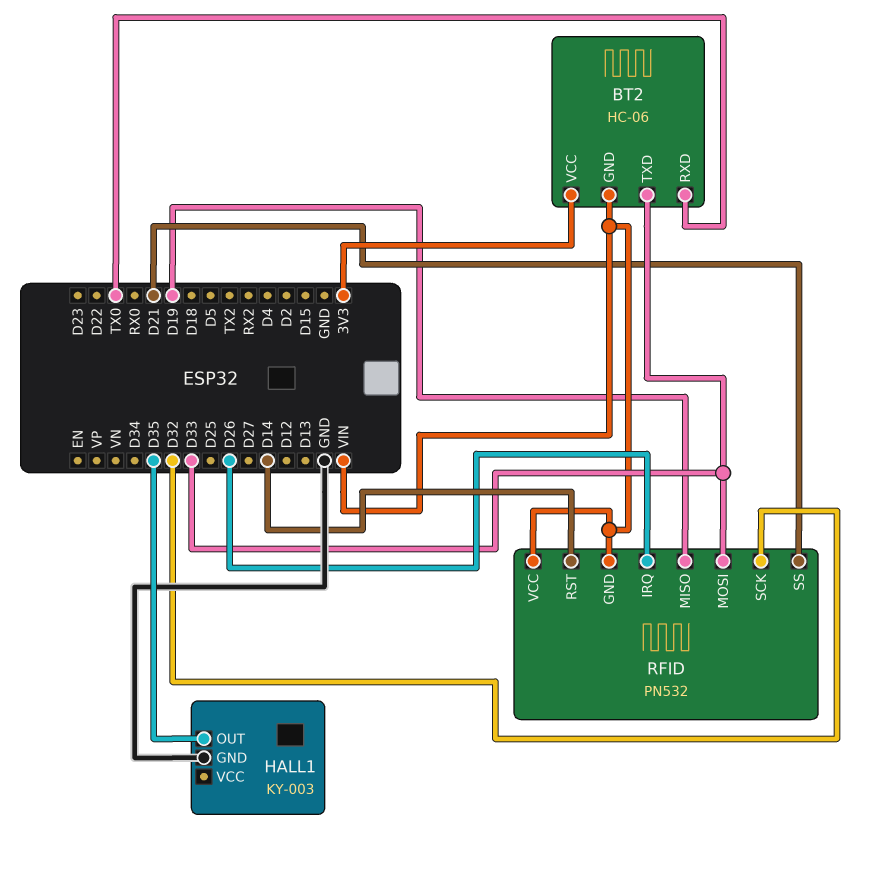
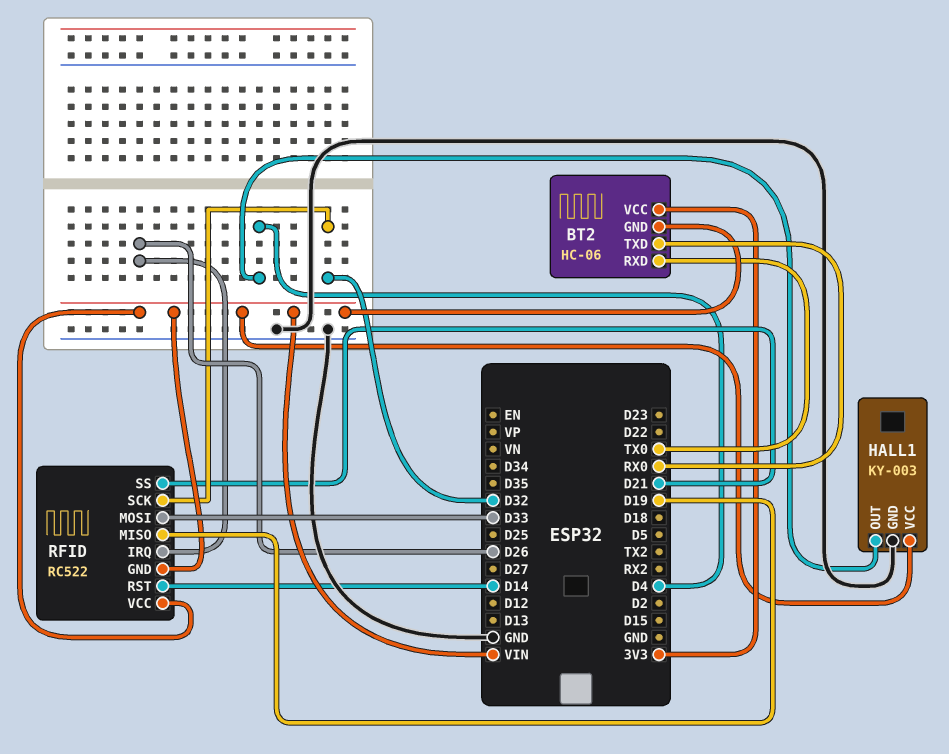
BT2 pin TXD: D33 -> RX0
HALL1 pin OUT: D35 -> D4
HALL1 pin VCC: none -> VIN
RFID: PN532 -> RC522

